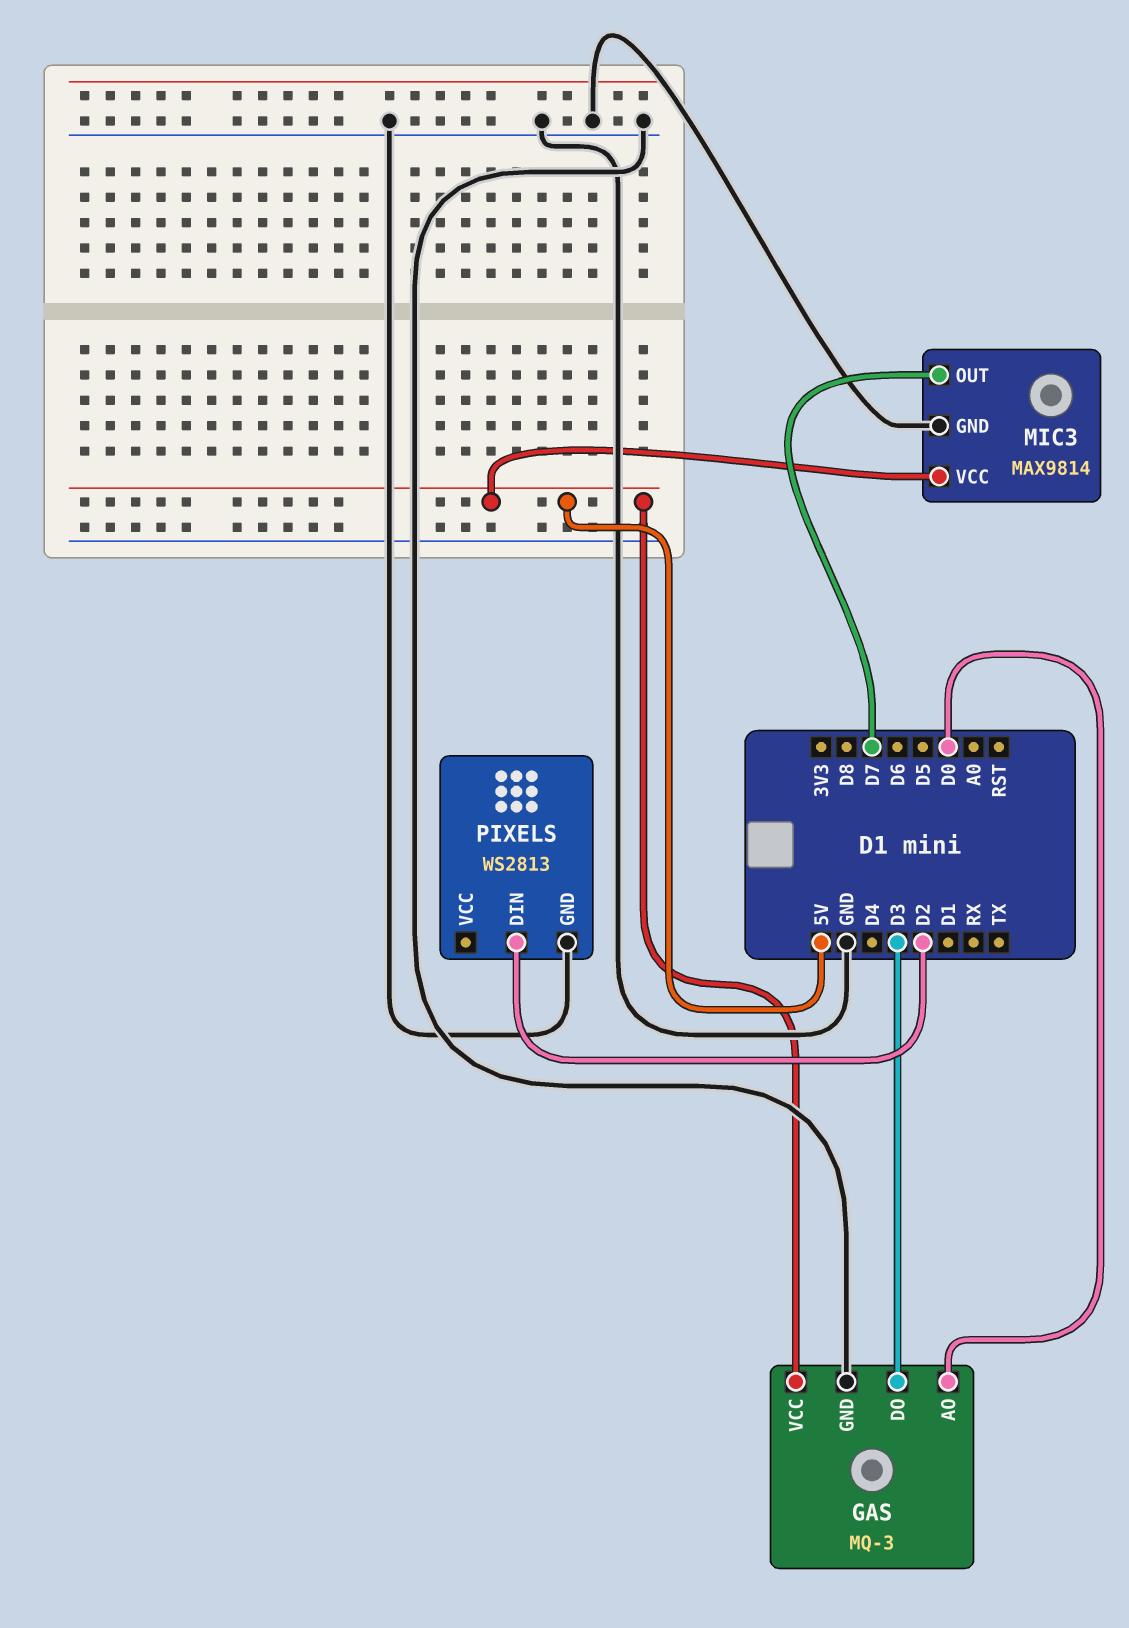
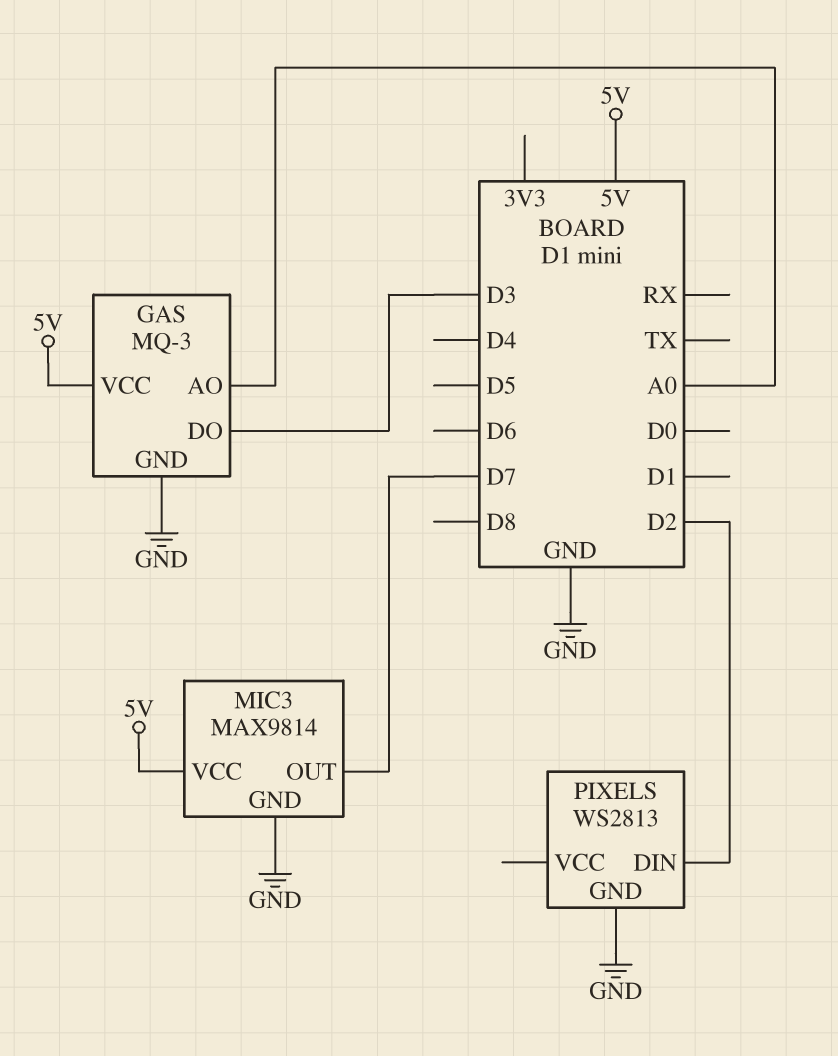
GAS pin AO: D0 -> A0

